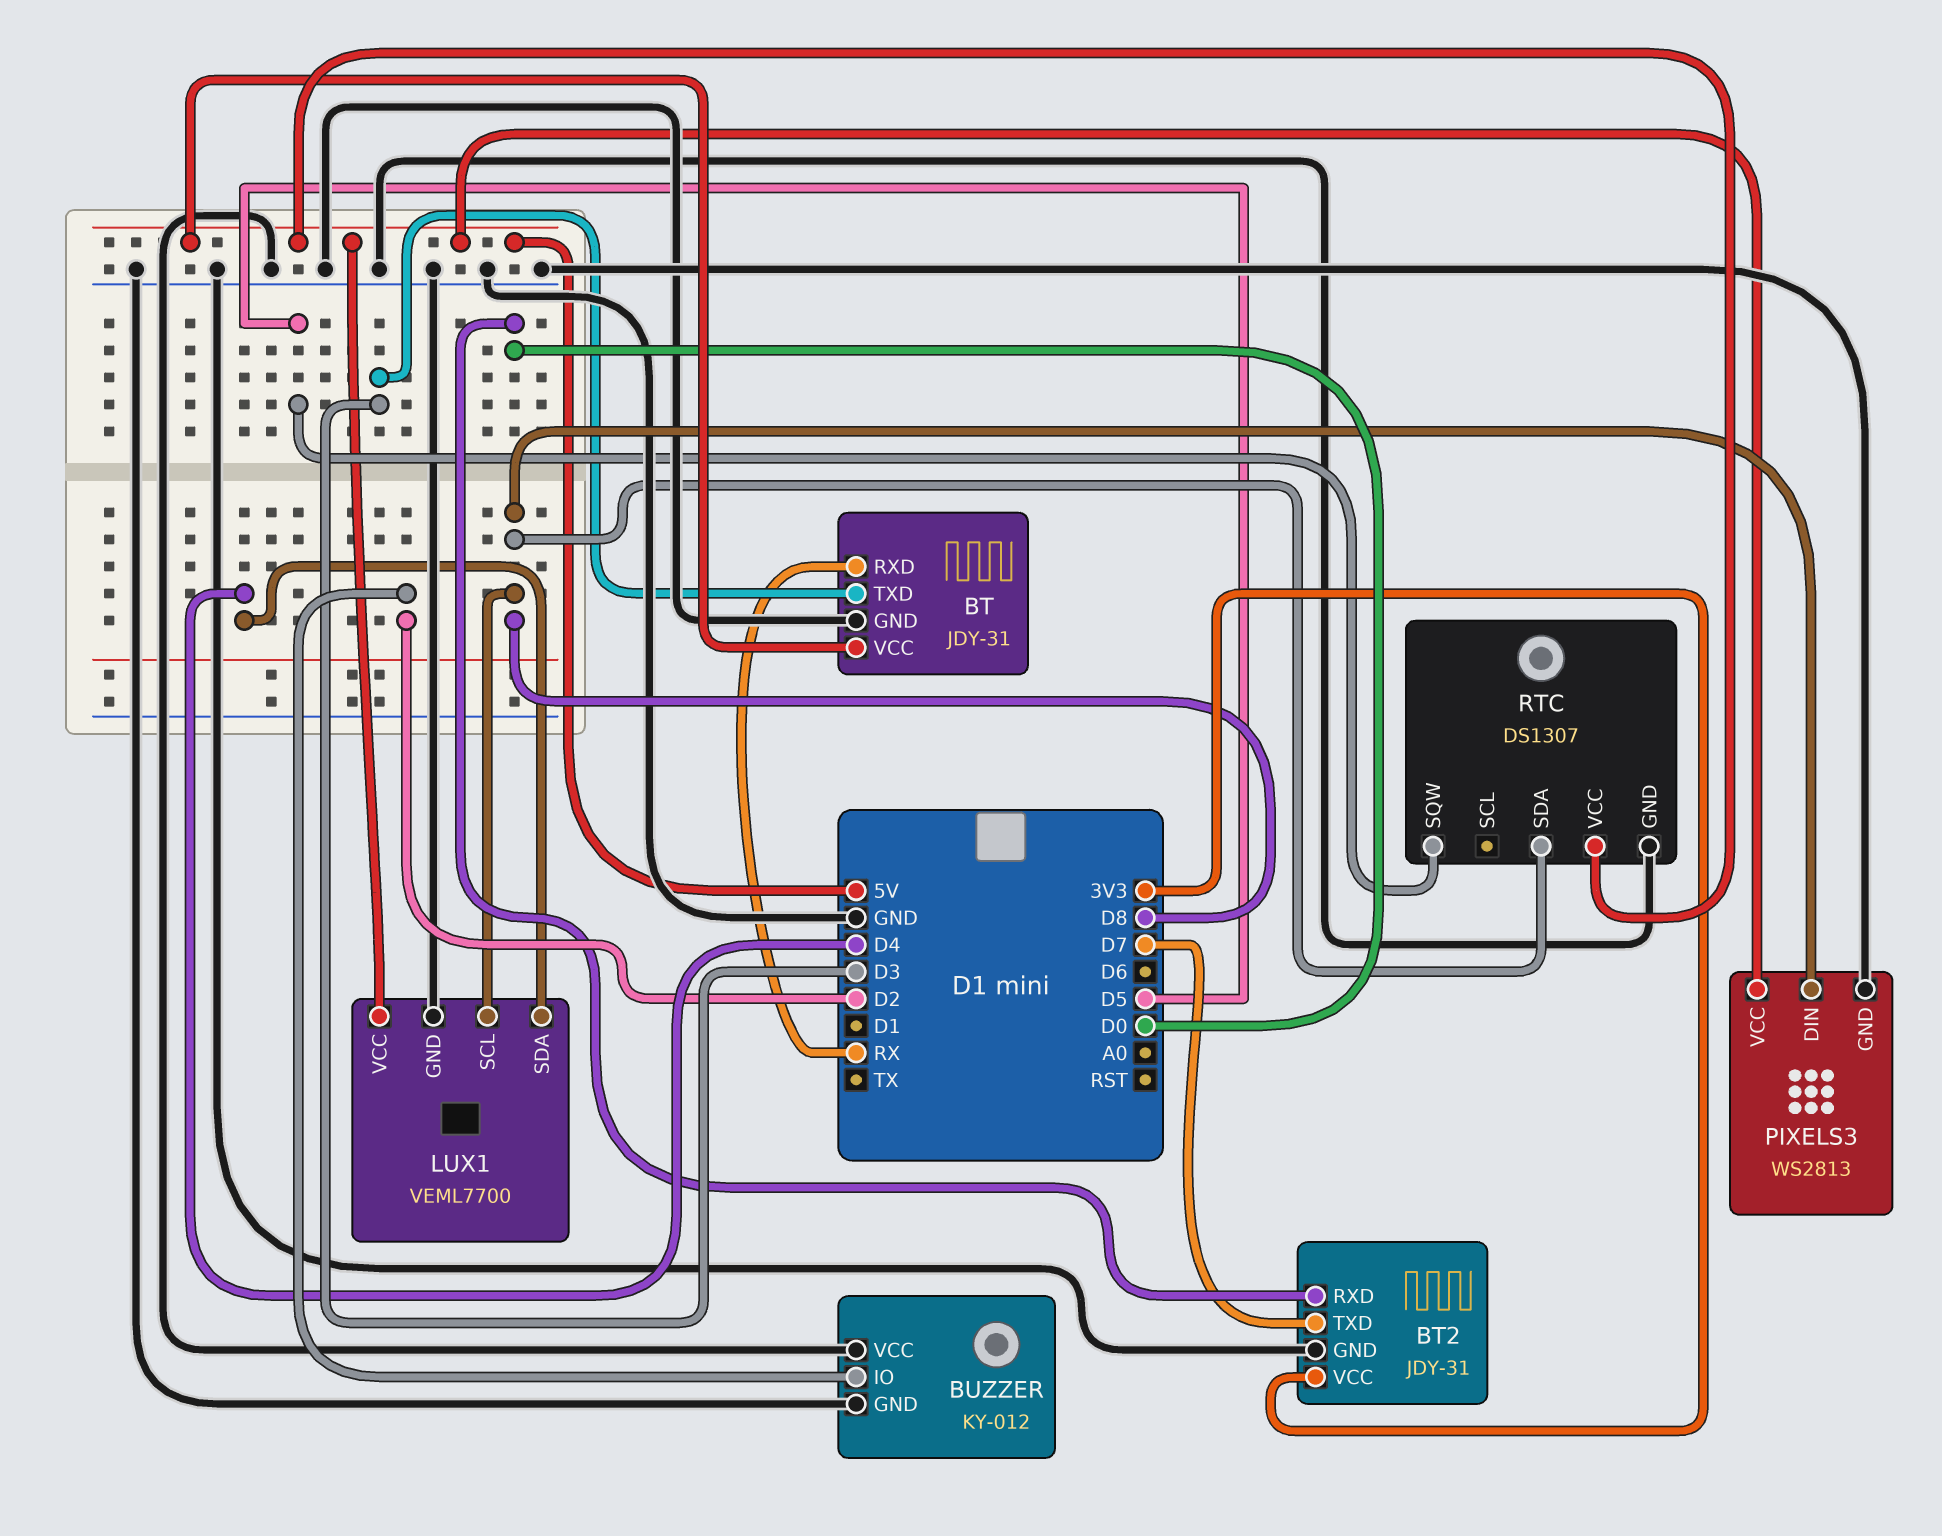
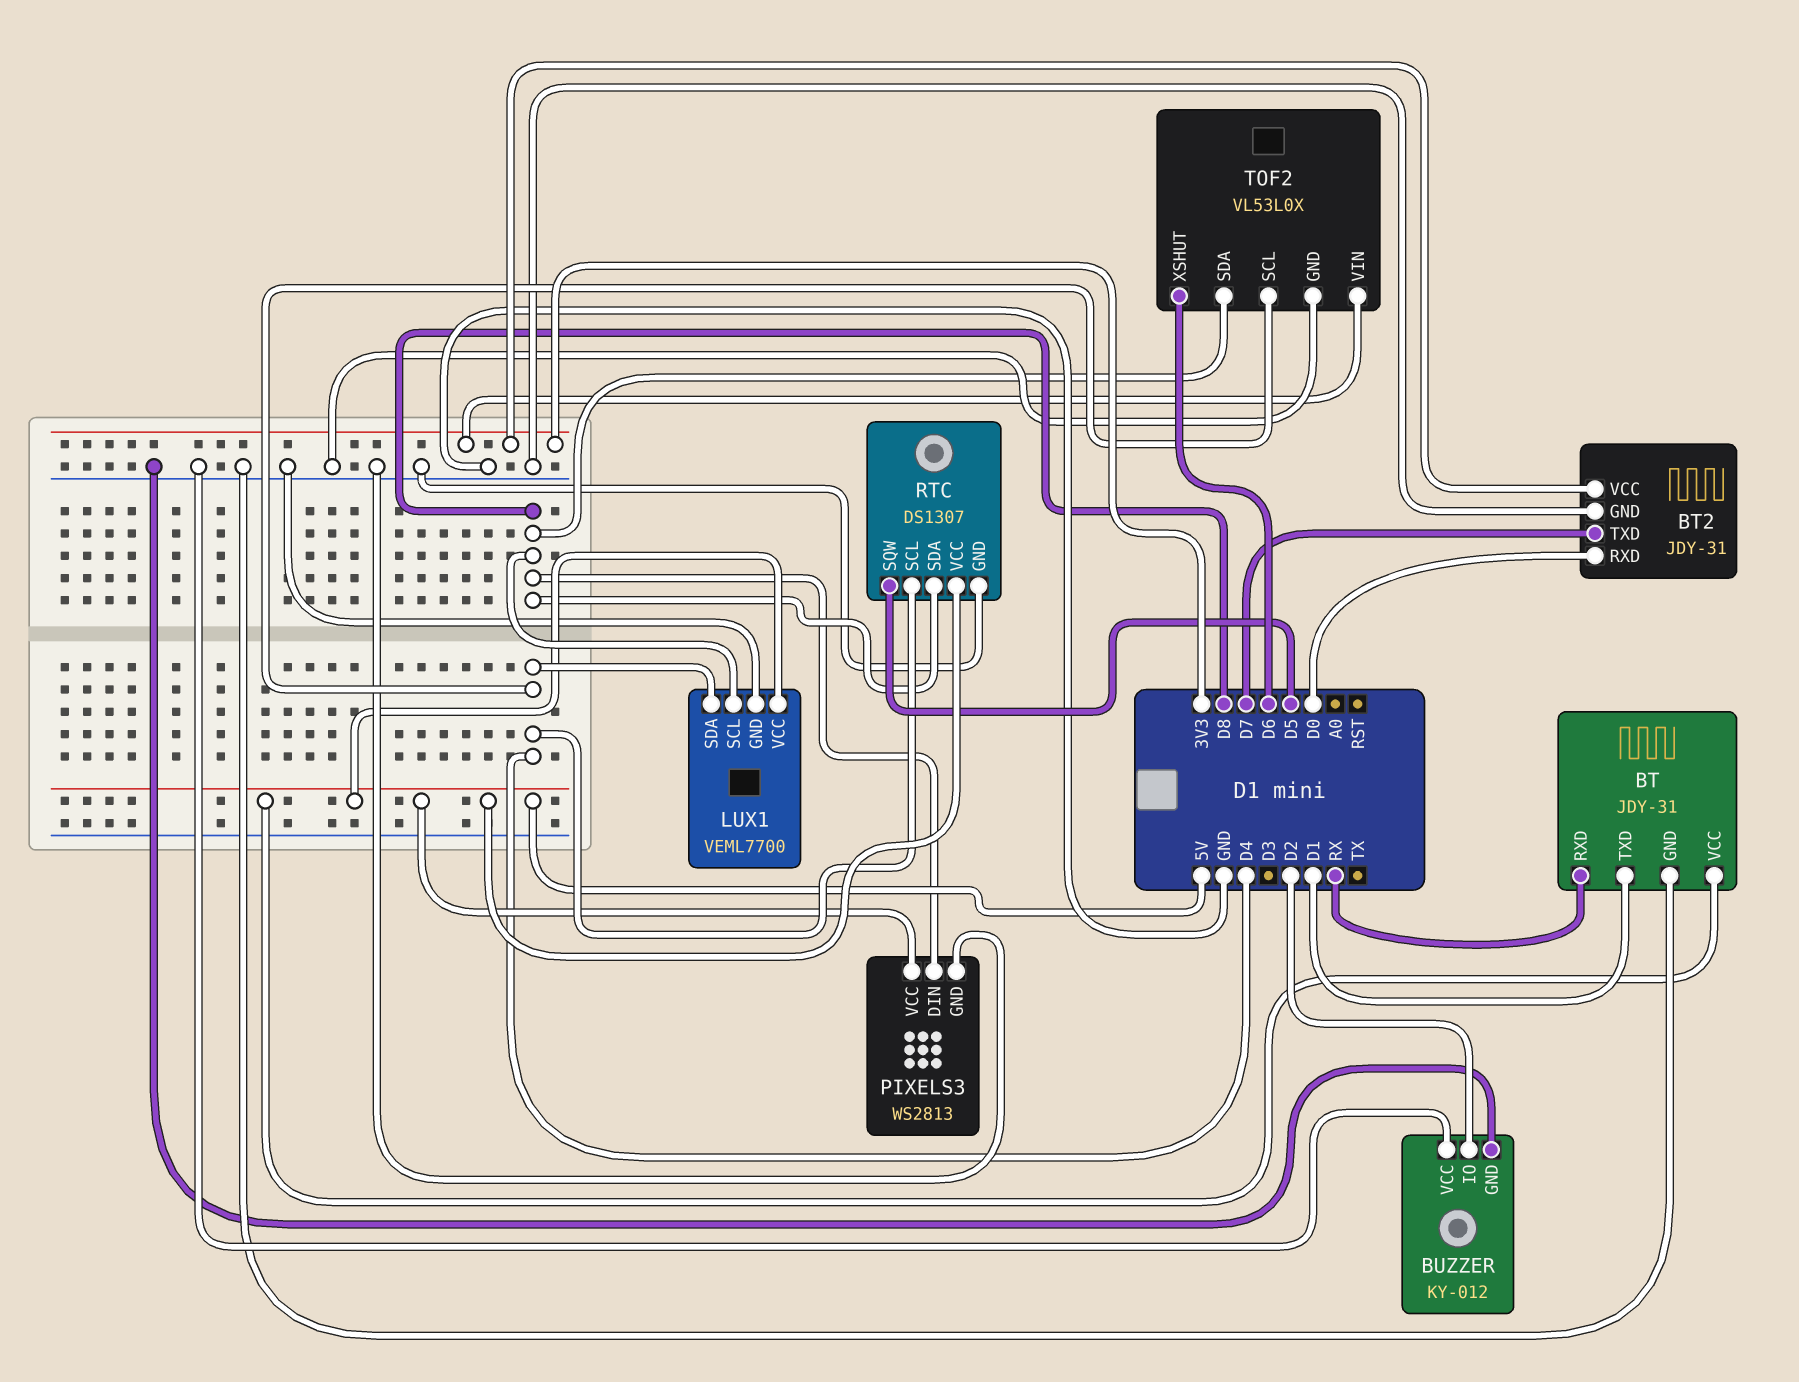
BT pin TXD: D3 -> D1
RTC pin SCL: none -> D4
TOF2: none -> VL53L0X
TOF2 pin GND: none -> GND
TOF2 pin SCL: none -> D4
TOF2 pin SDA: none -> D8
TOF2 pin VIN: none -> 3V3
TOF2 pin XSHUT: none -> D6

